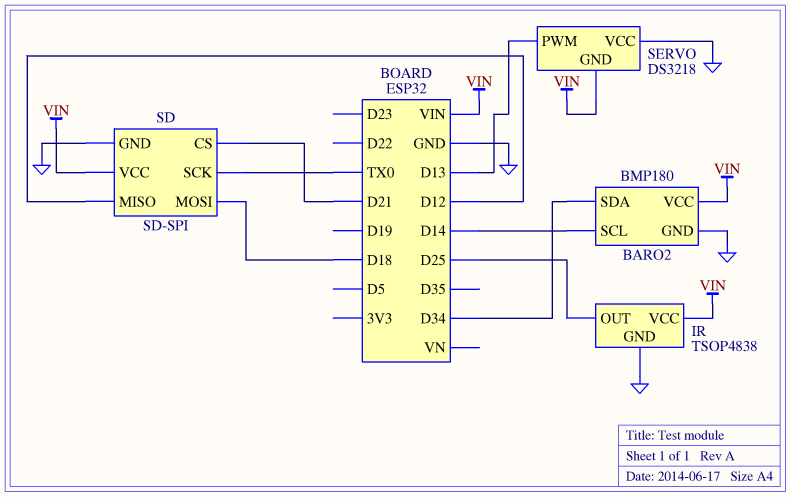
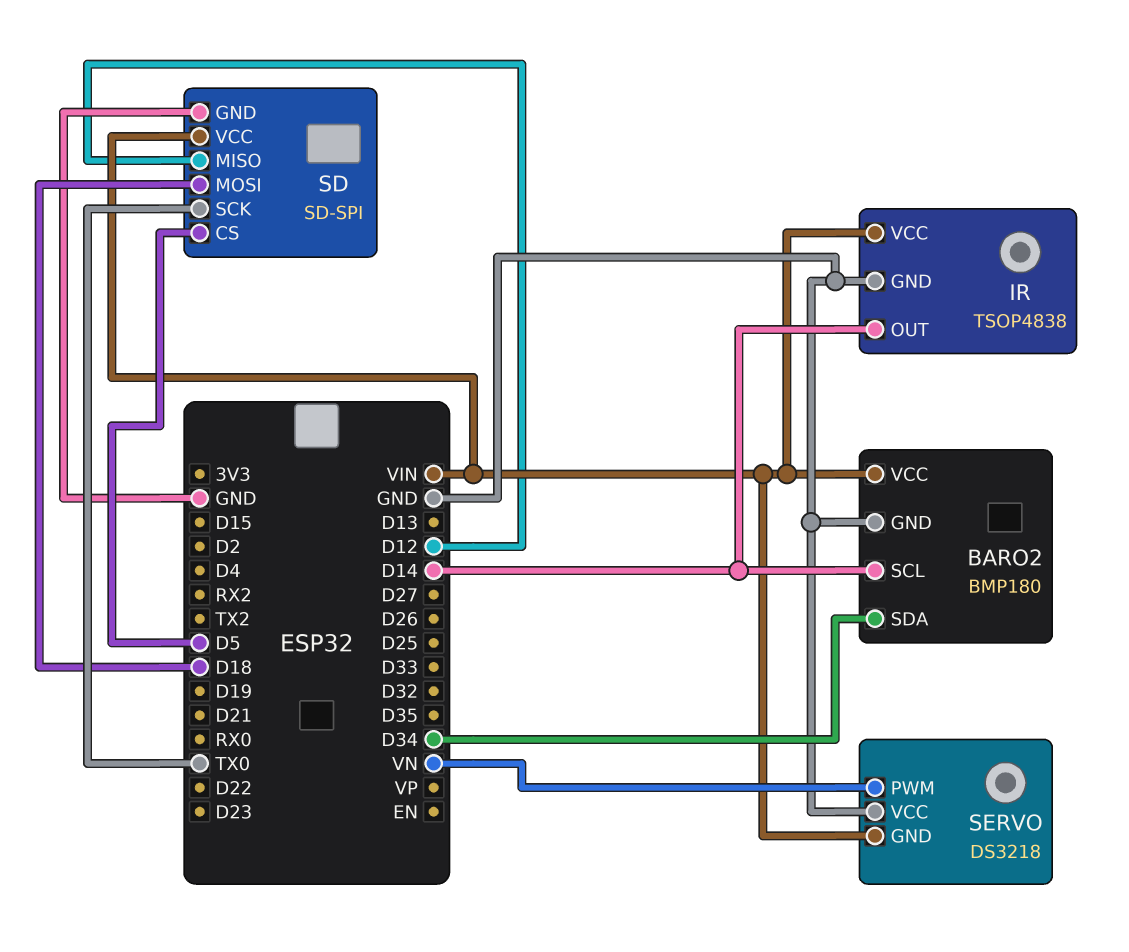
IR pin OUT: D25 -> D14
SD pin CS: D21 -> D5
SERVO pin PWM: D13 -> VN

